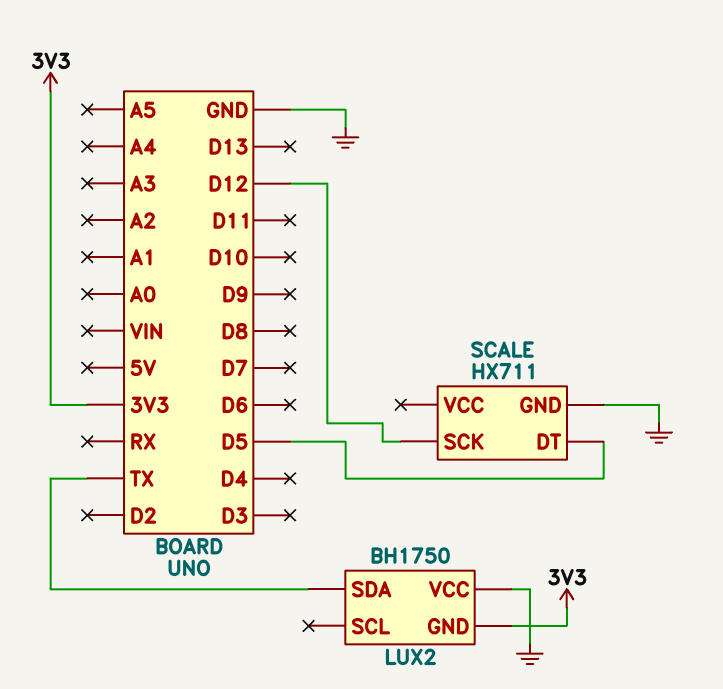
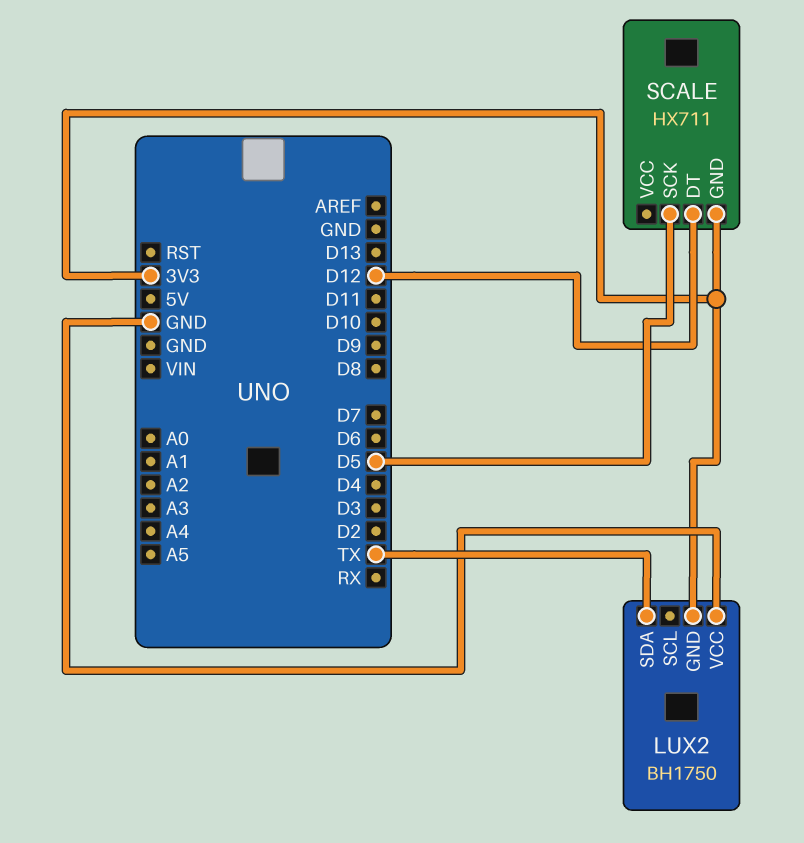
SCALE pin DT: D5 -> D12
SCALE pin GND: GND -> 3V3
SCALE pin SCK: D12 -> D5

